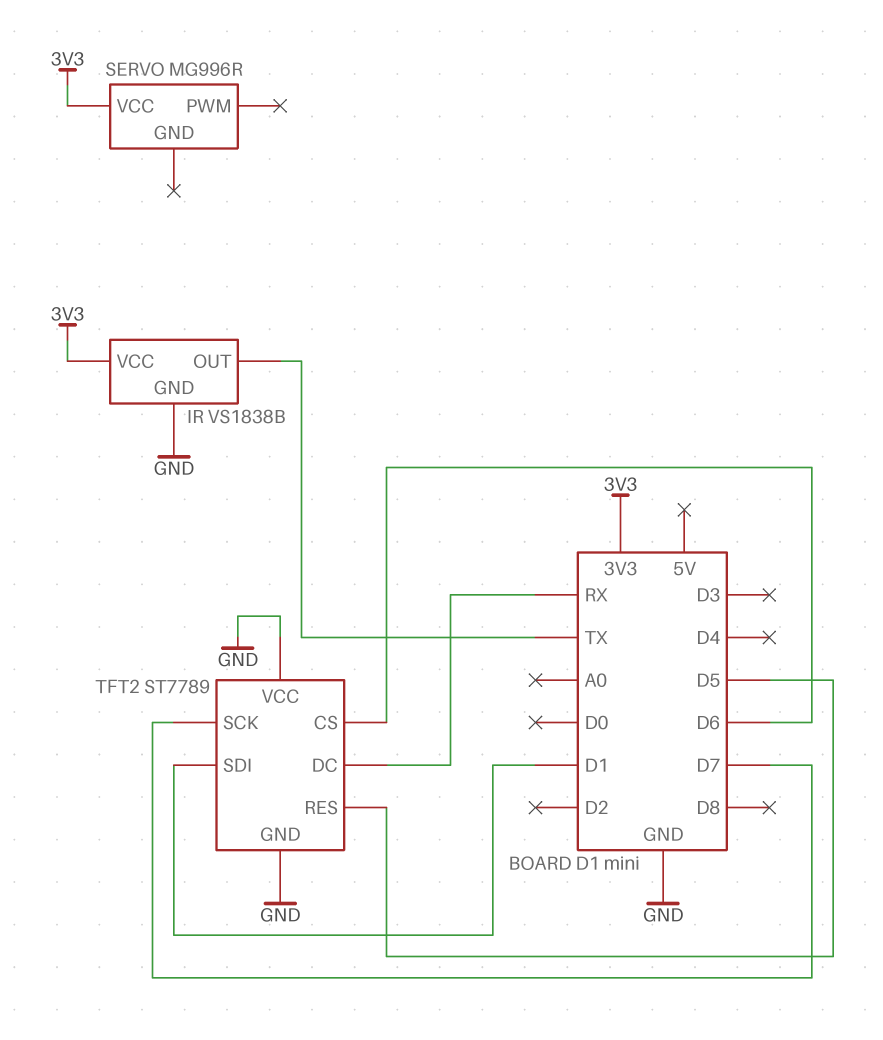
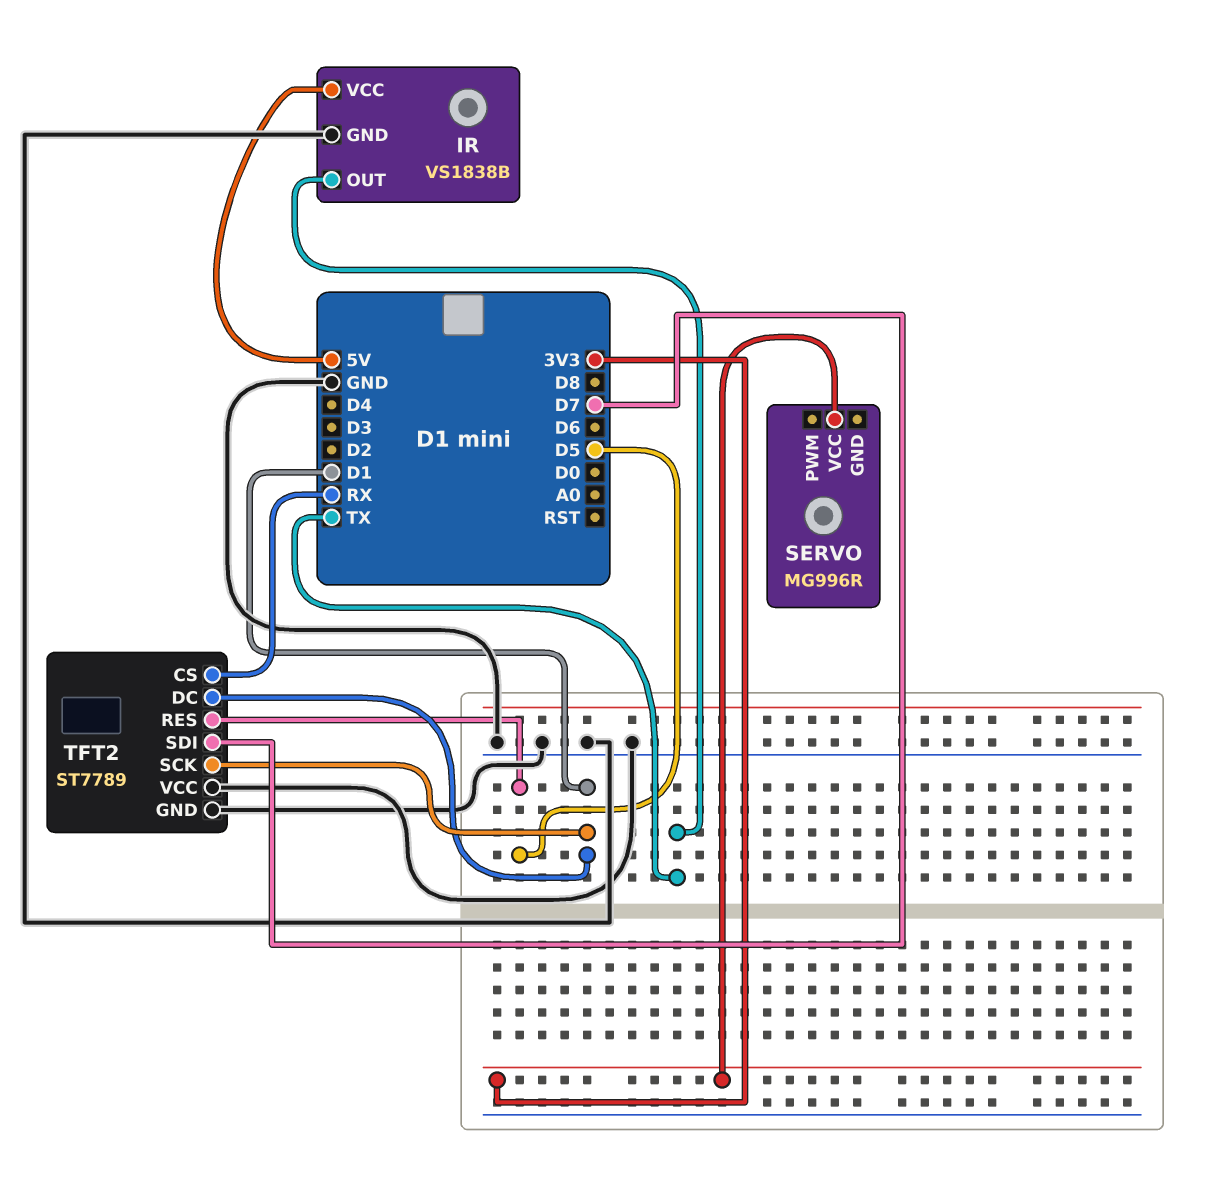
IR pin VCC: 3V3 -> 5V
TFT2 pin CS: D6 -> RX
TFT2 pin DC: RX -> D1
TFT2 pin SCK: D7 -> D1
TFT2 pin SDI: D1 -> D7

